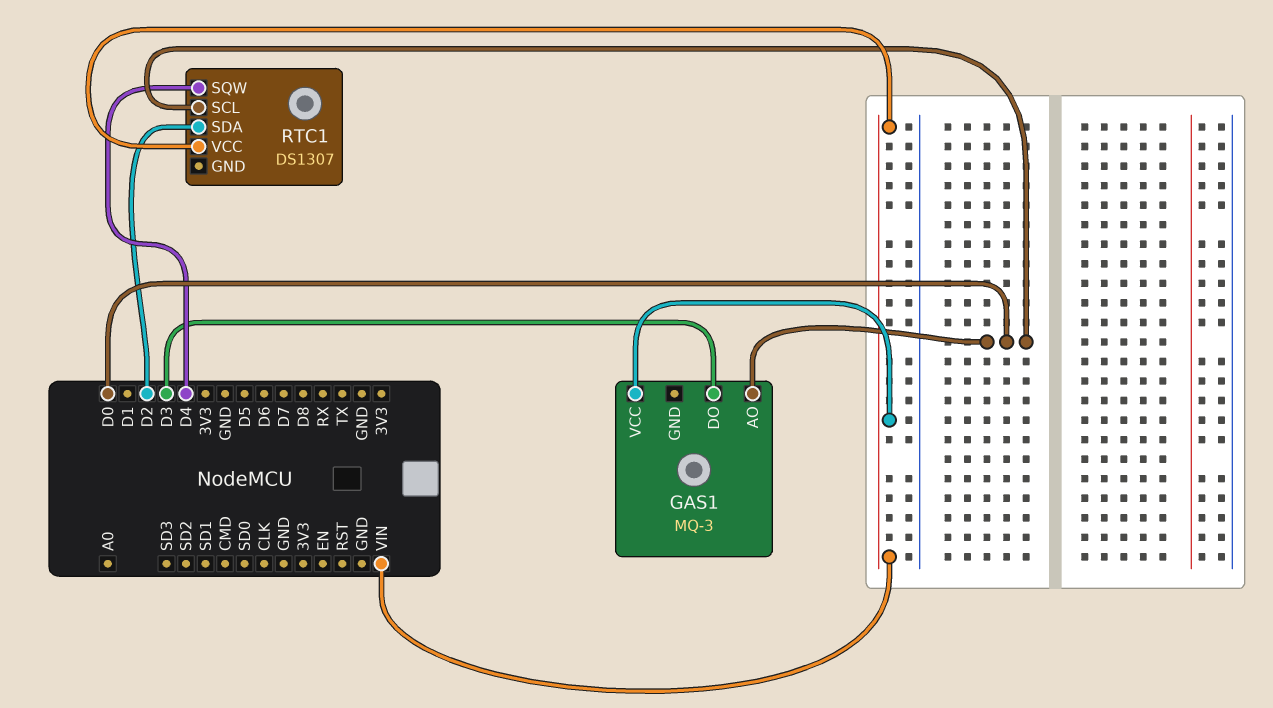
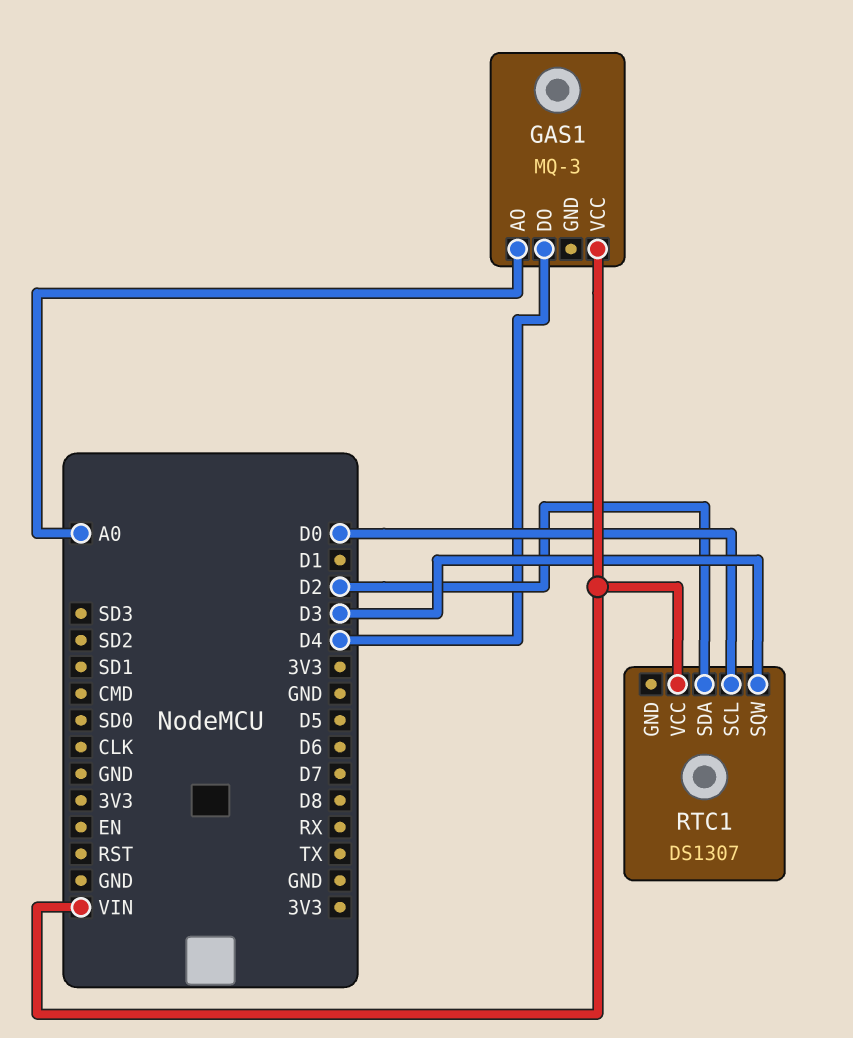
GAS1 pin AO: D0 -> A0
GAS1 pin DO: D3 -> D4
RTC1 pin SQW: D4 -> D3

